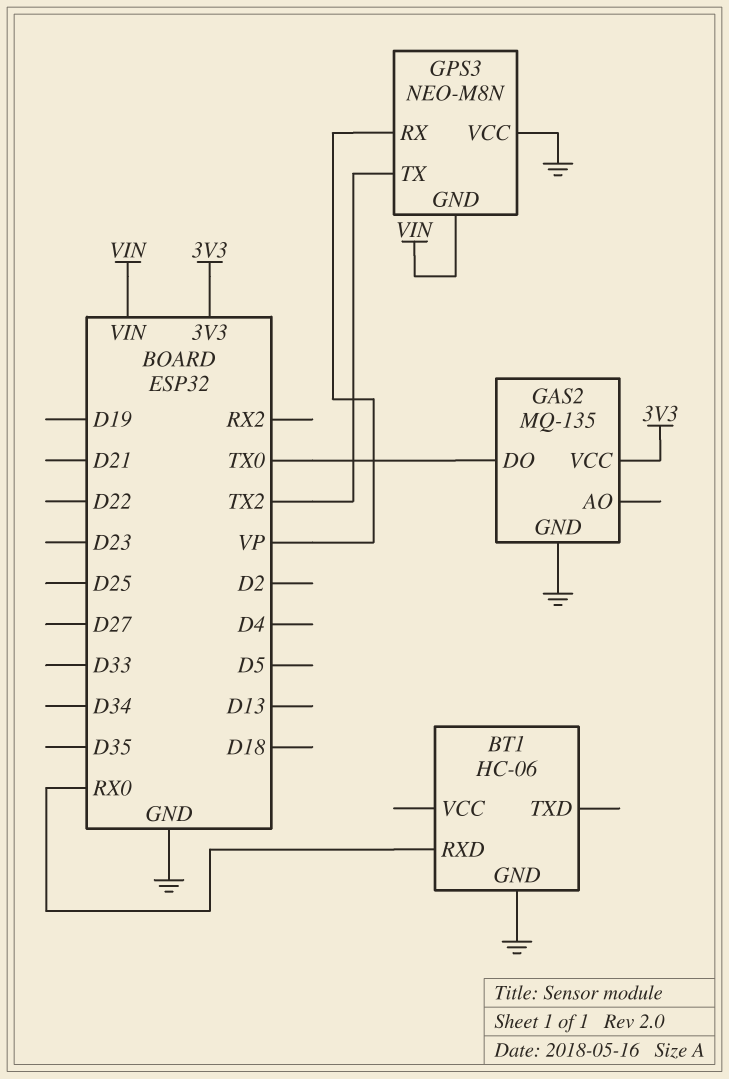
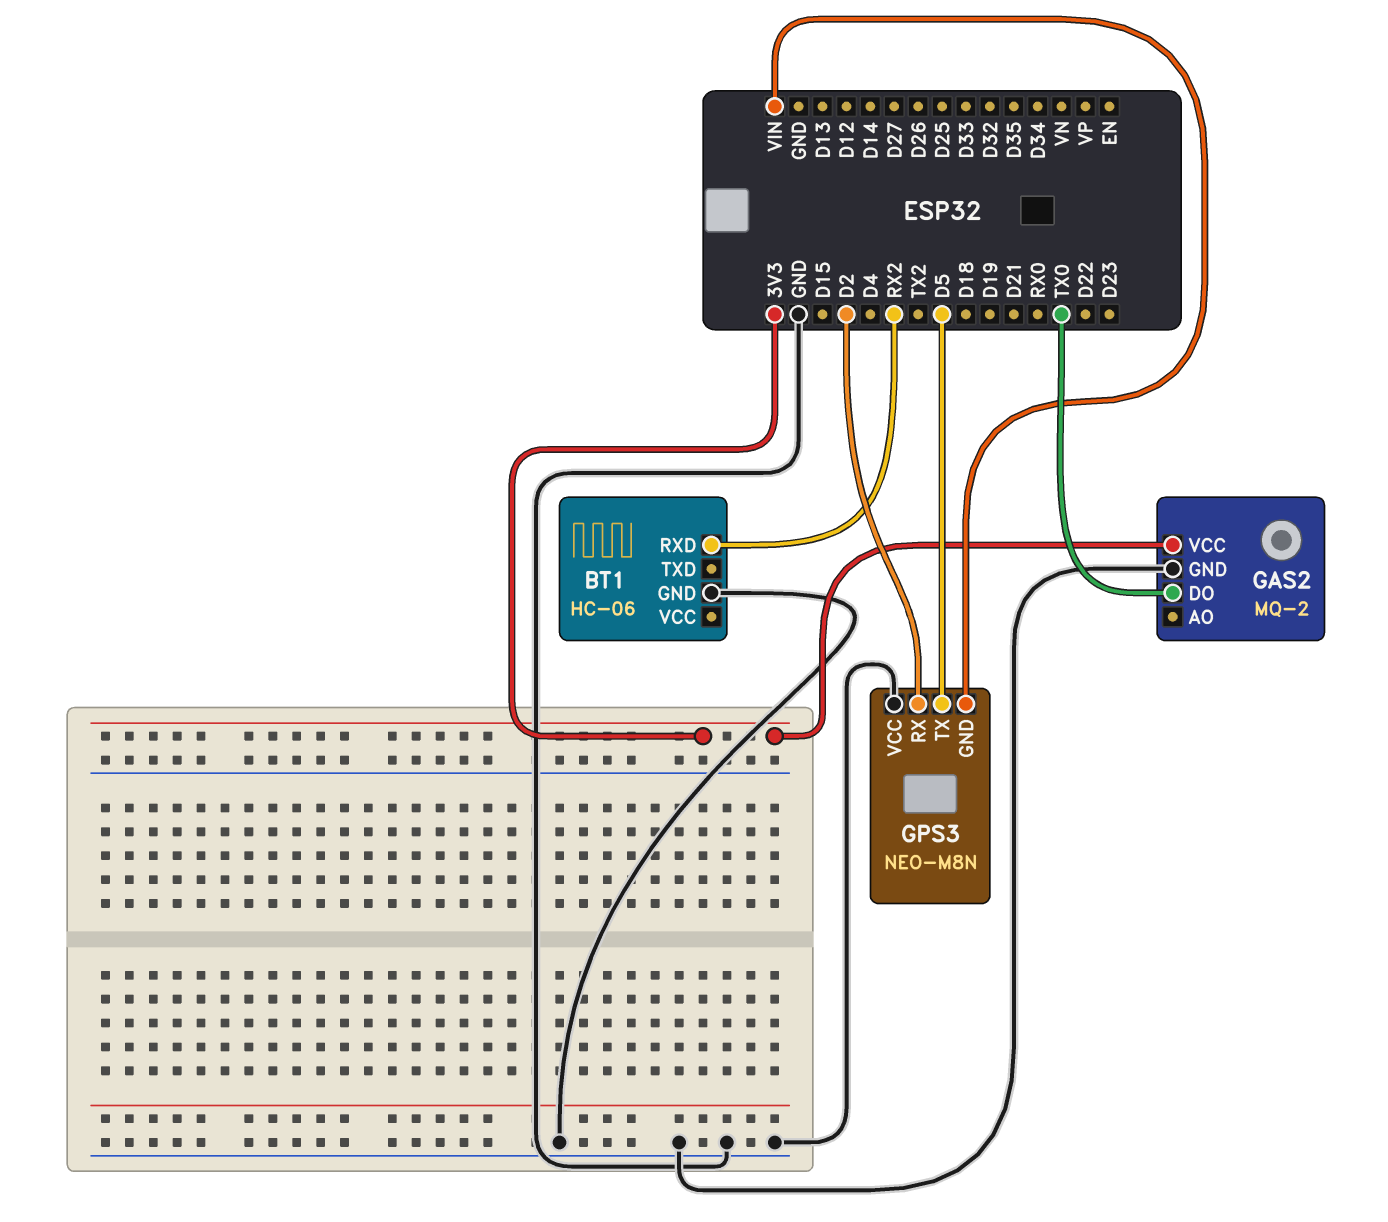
BT1 pin RXD: RX0 -> RX2
GAS2: MQ-135 -> MQ-2
GPS3 pin RX: VP -> D2
GPS3 pin TX: TX2 -> D5

